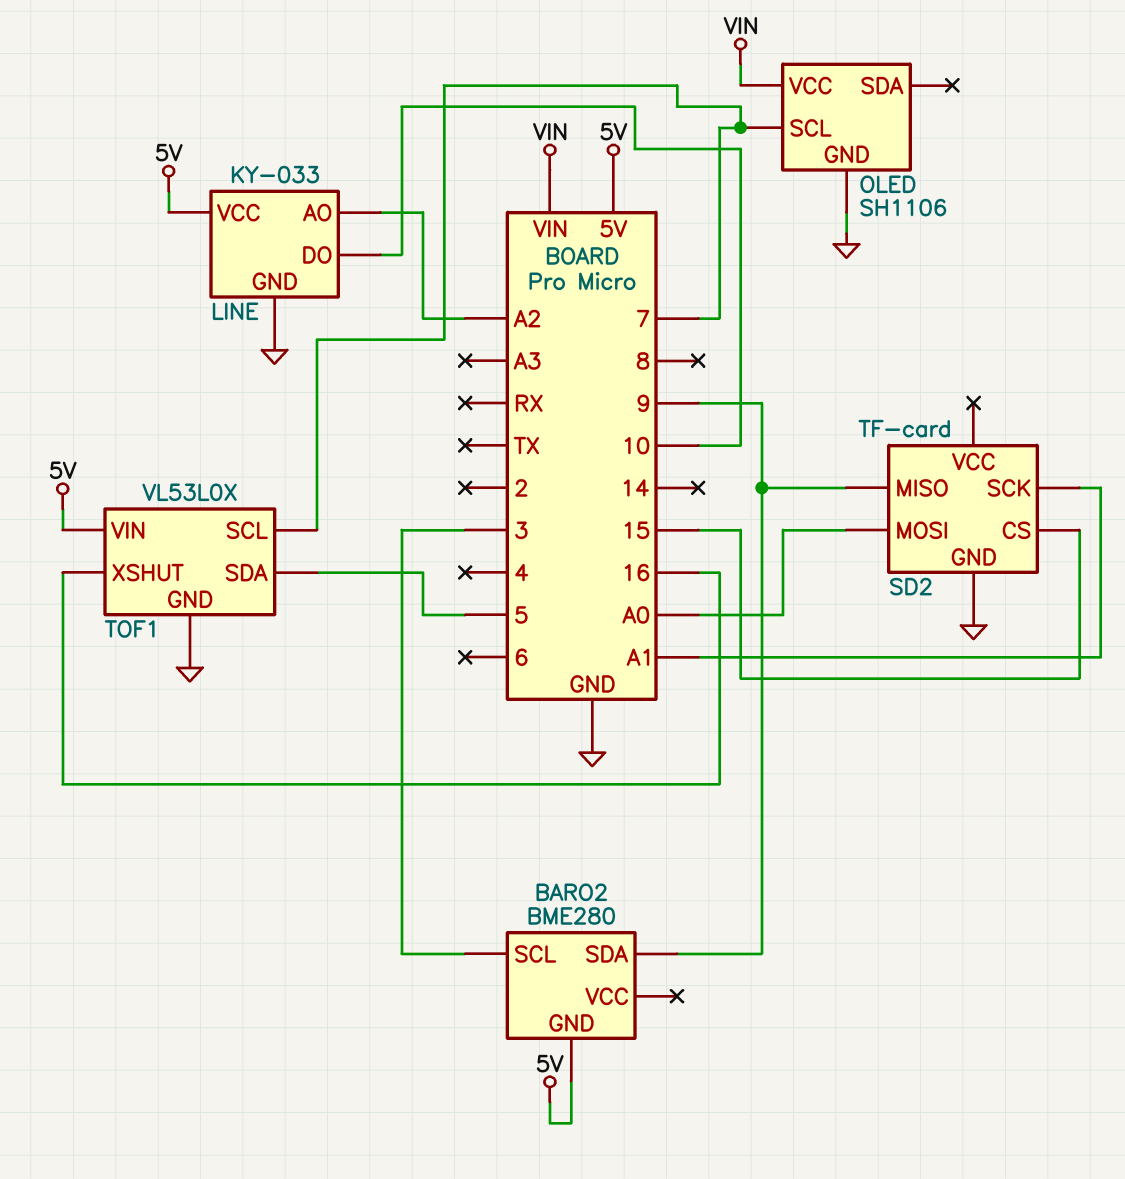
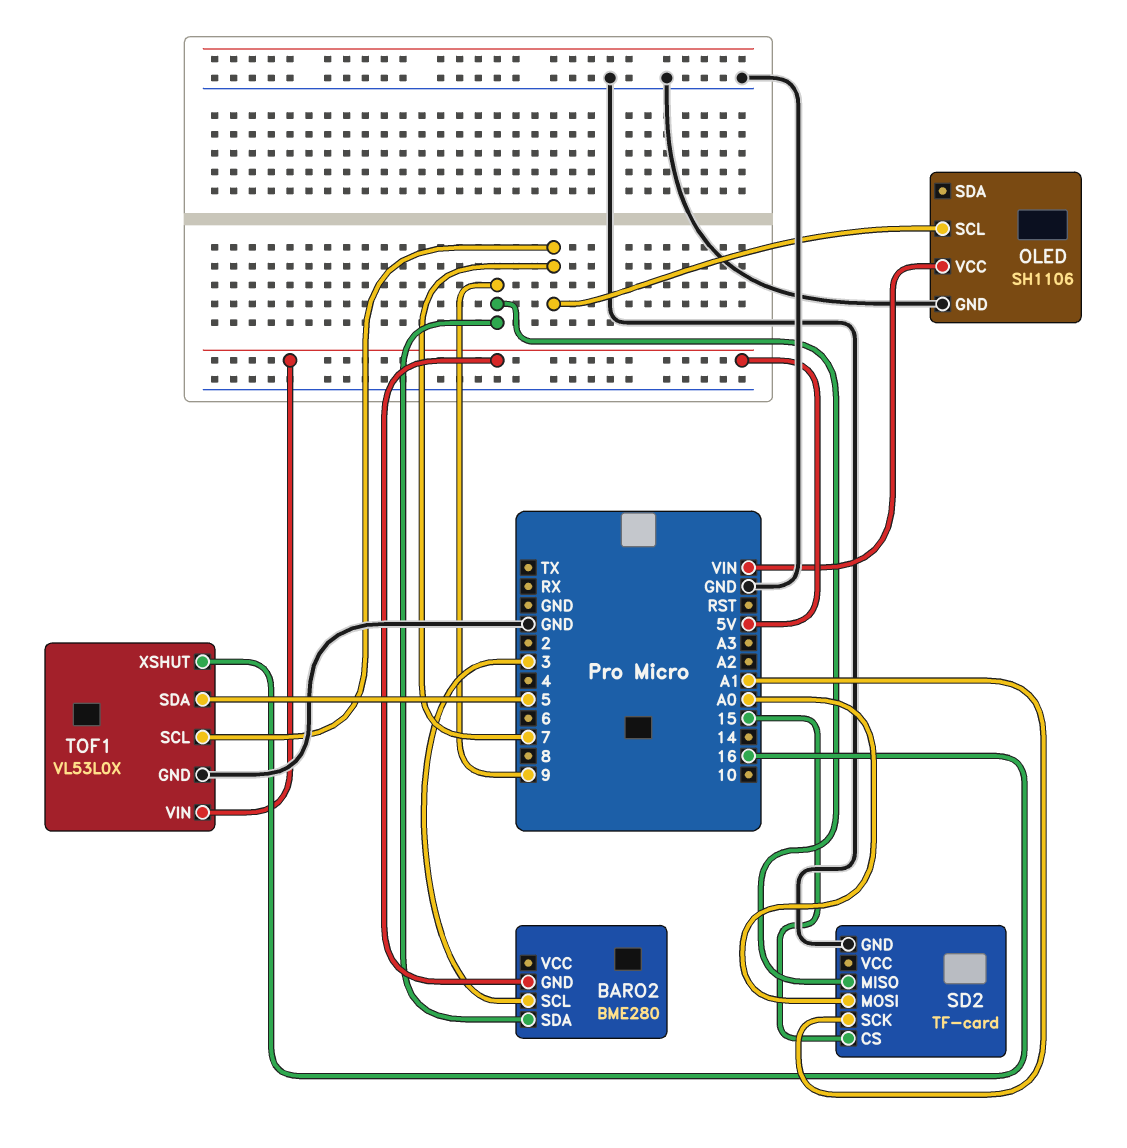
LINE: KY-033 -> none
LINE pin AO: A2 -> none
LINE pin DO: 10 -> none
LINE pin GND: GND -> none
LINE pin VCC: 5V -> none

